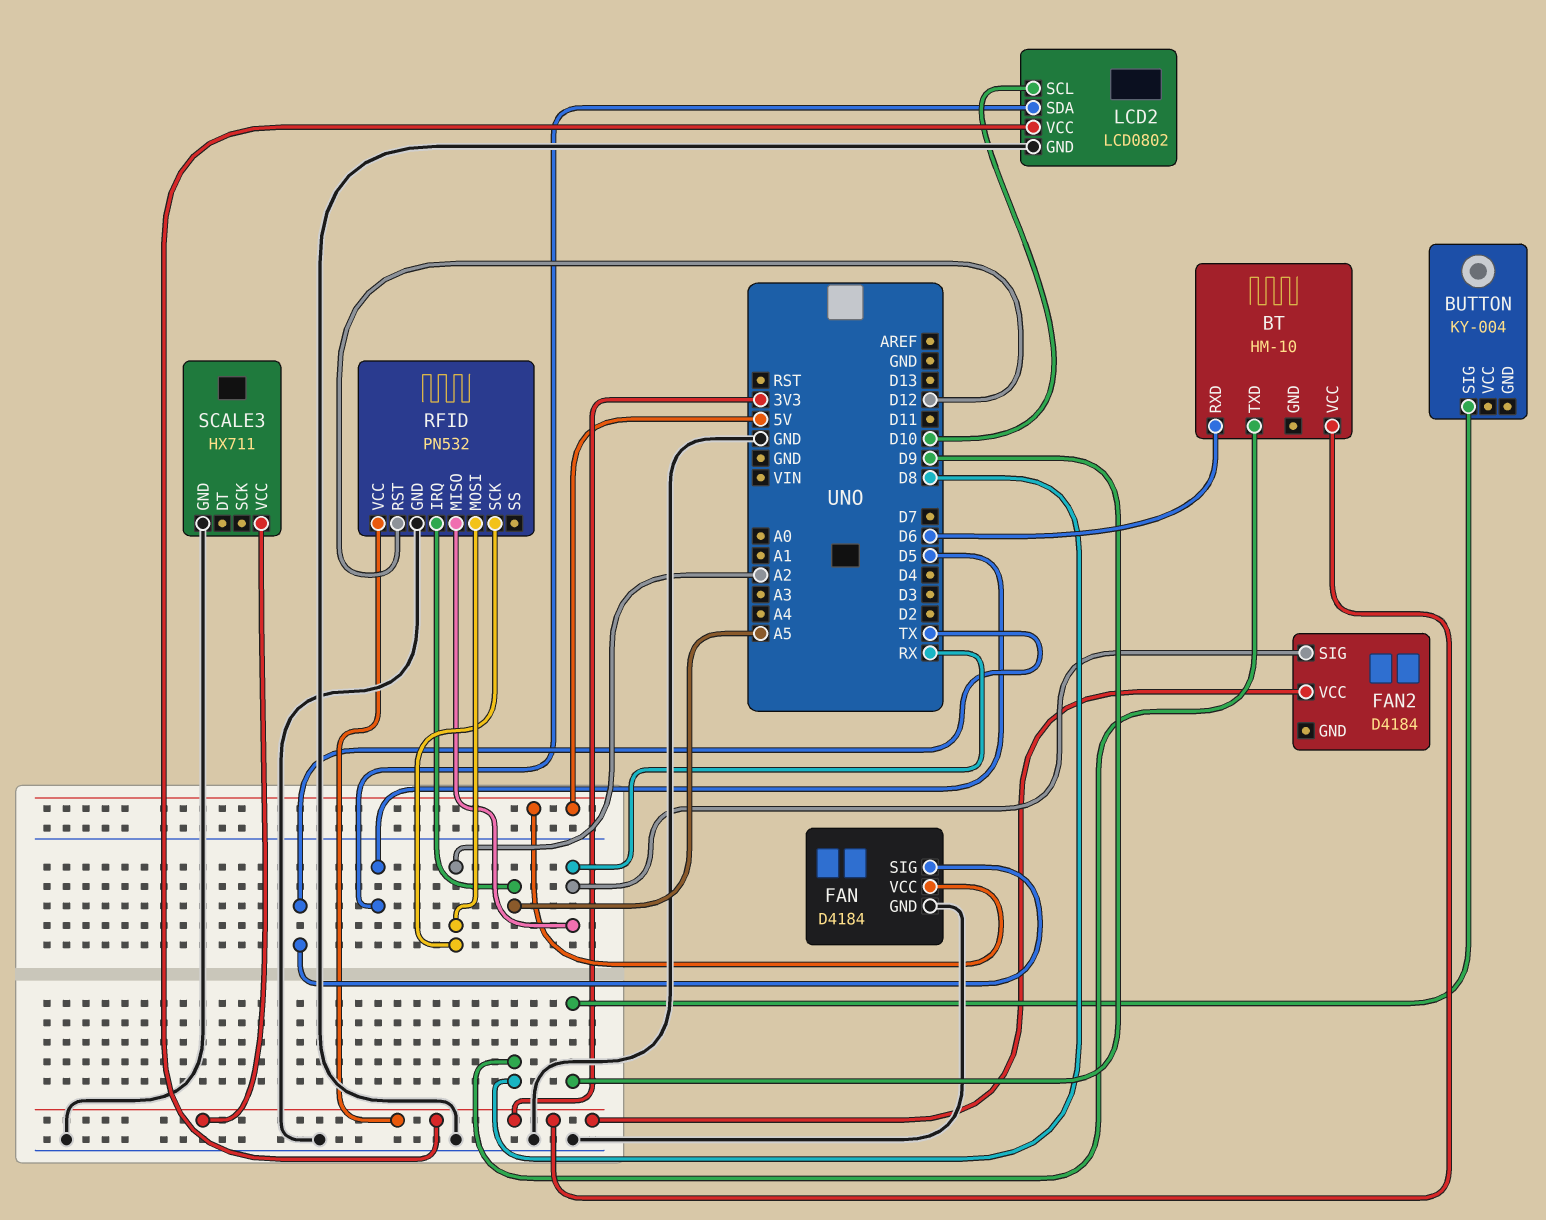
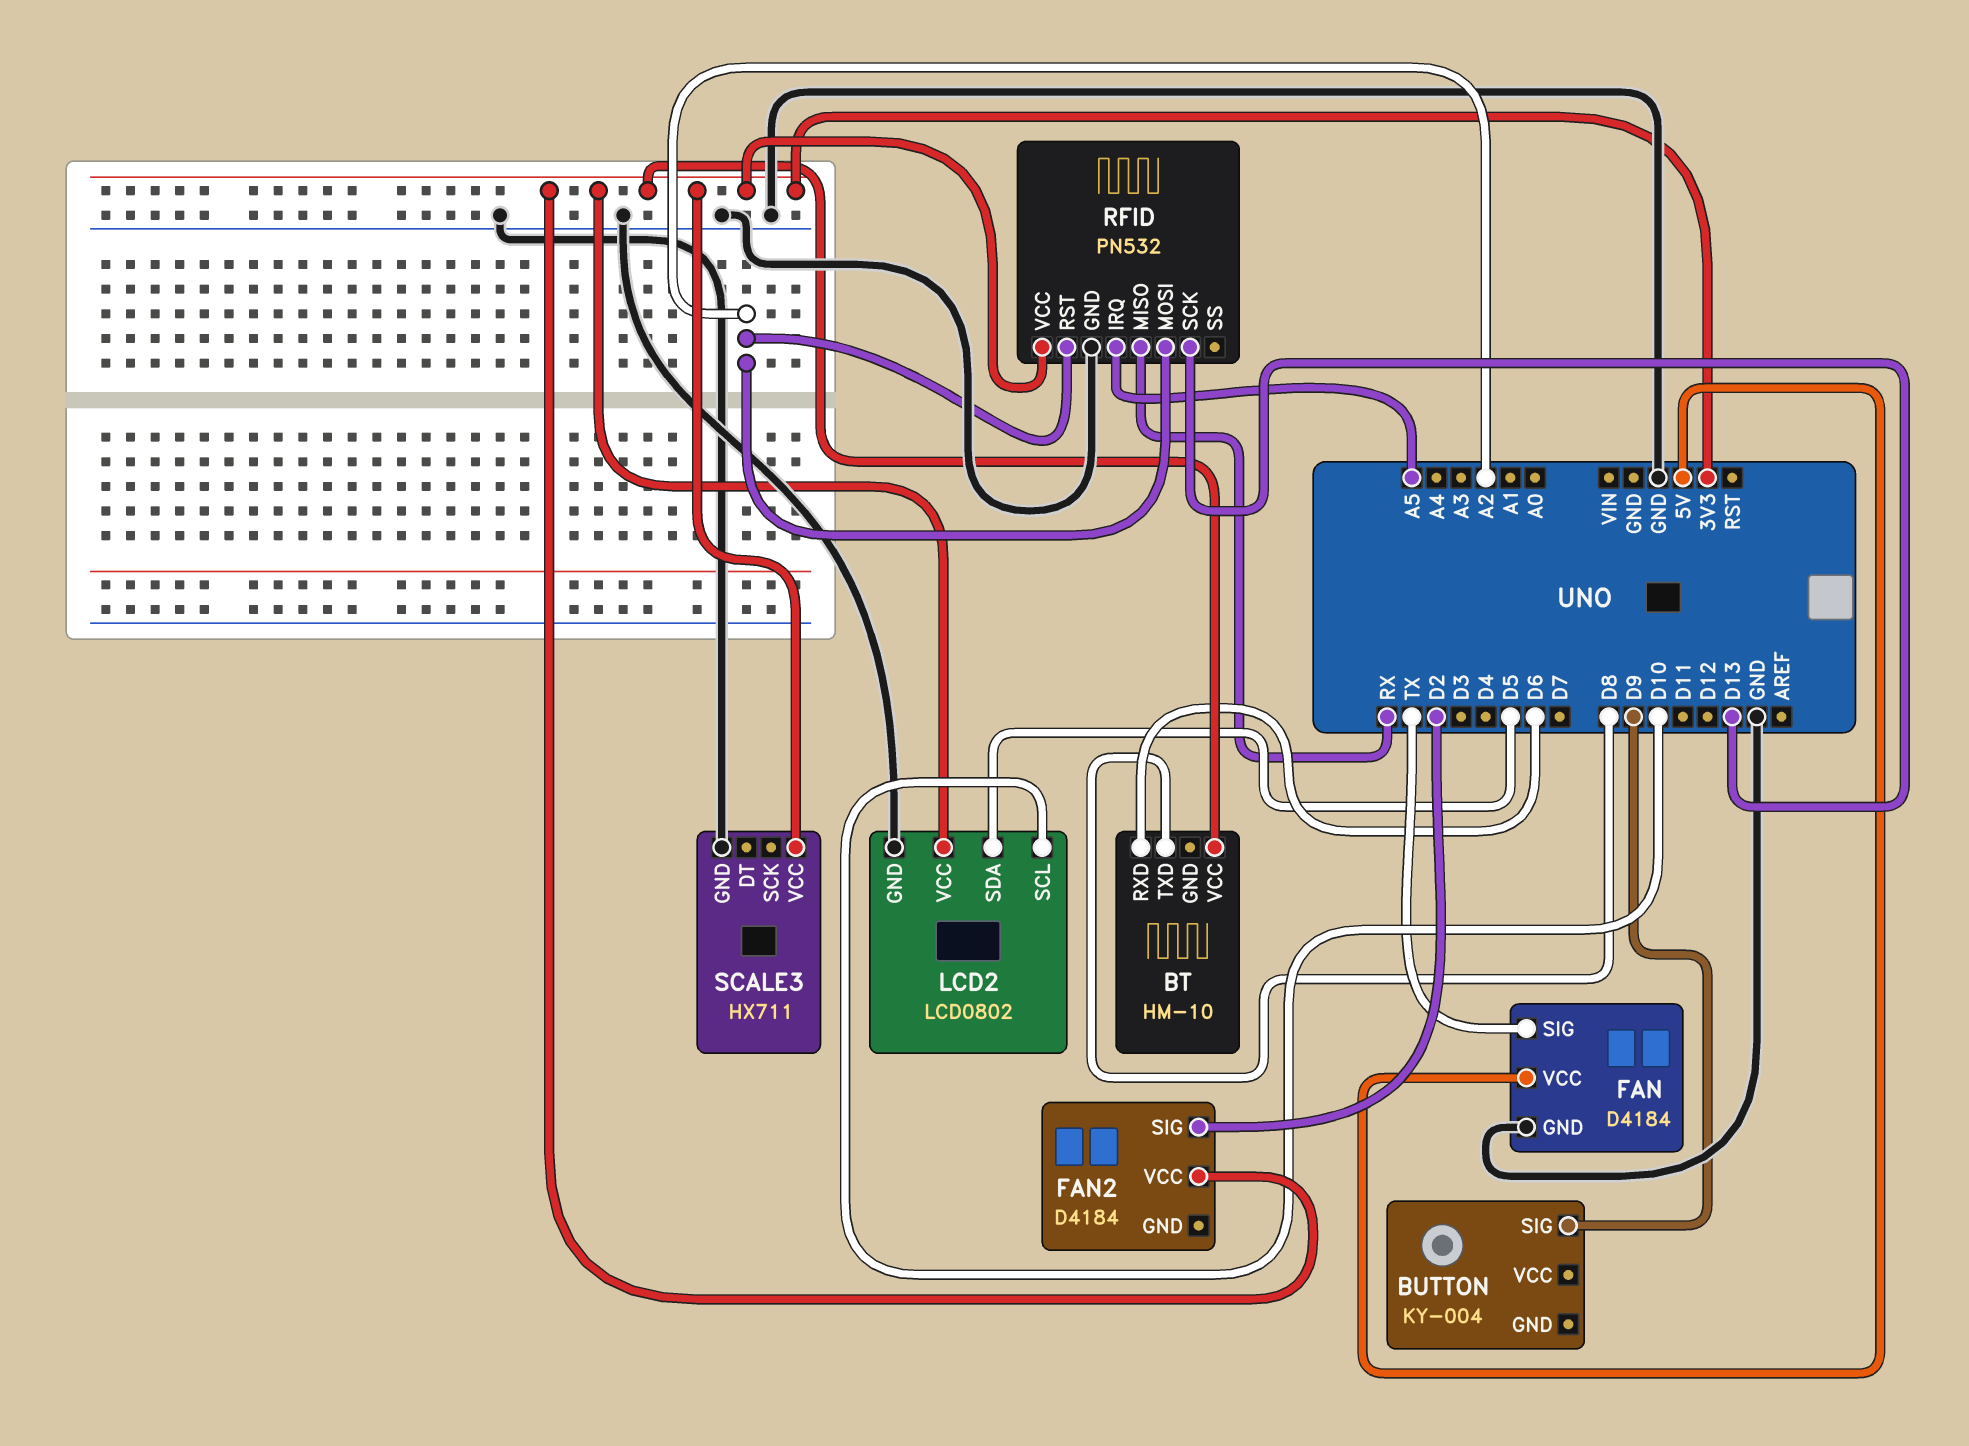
FAN2 pin SIG: RX -> D2
RFID pin RST: D12 -> A2
RFID pin SCK: A2 -> D13

